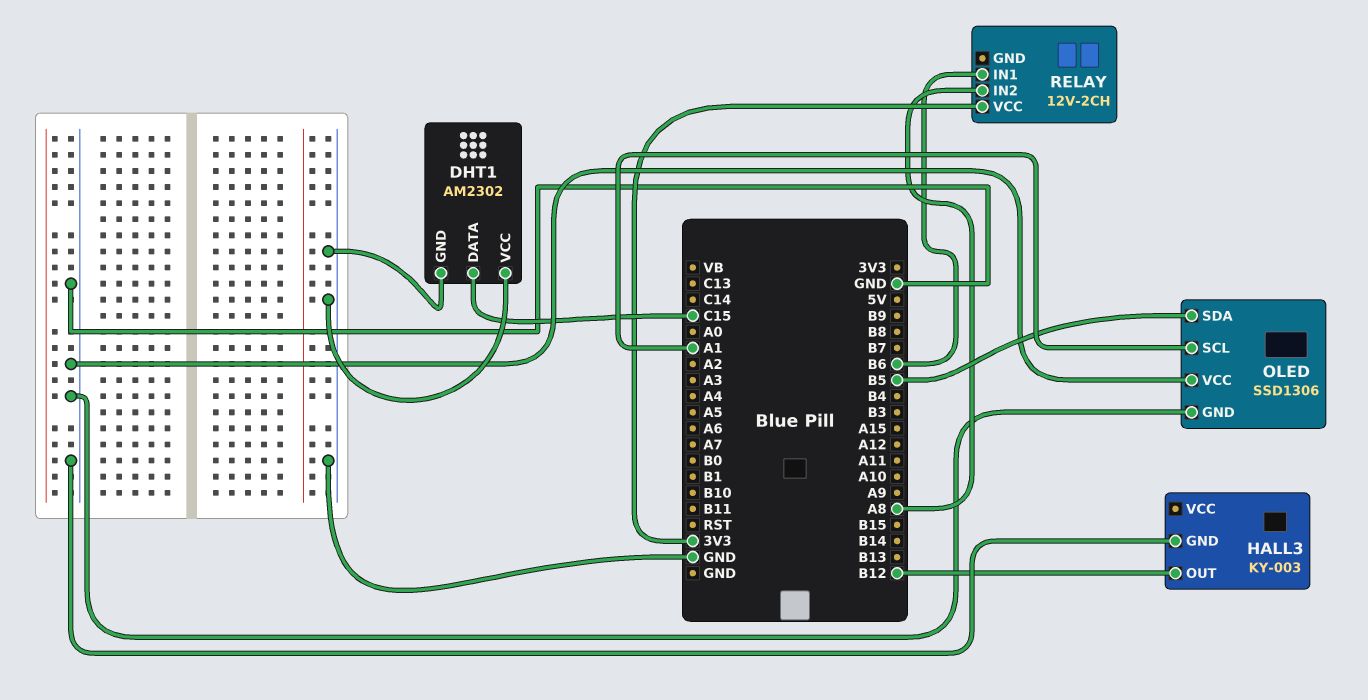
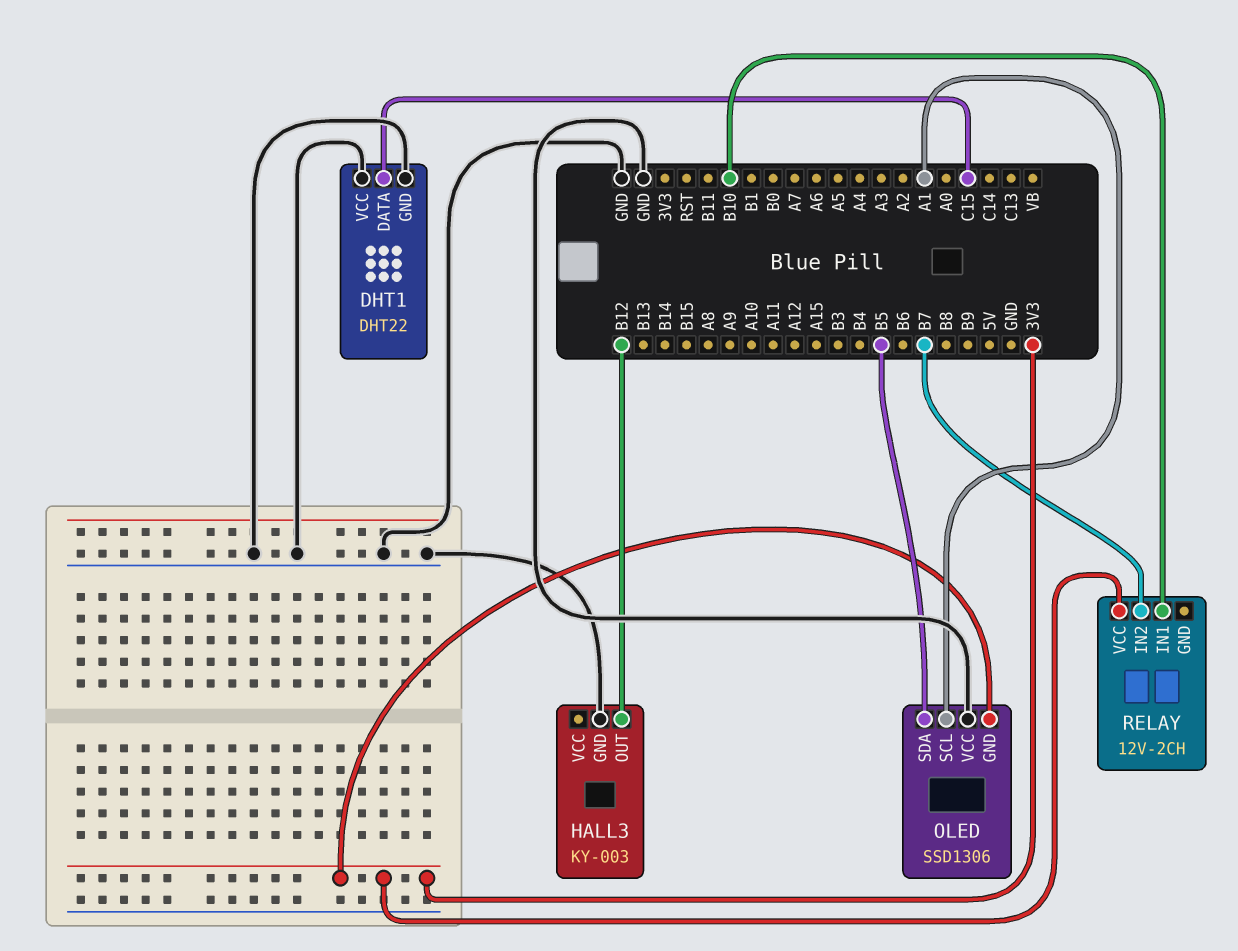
DHT1: AM2302 -> DHT22
OLED pin GND: GND -> 3V3
RELAY pin IN1: B6 -> B10
RELAY pin IN2: A8 -> B7

